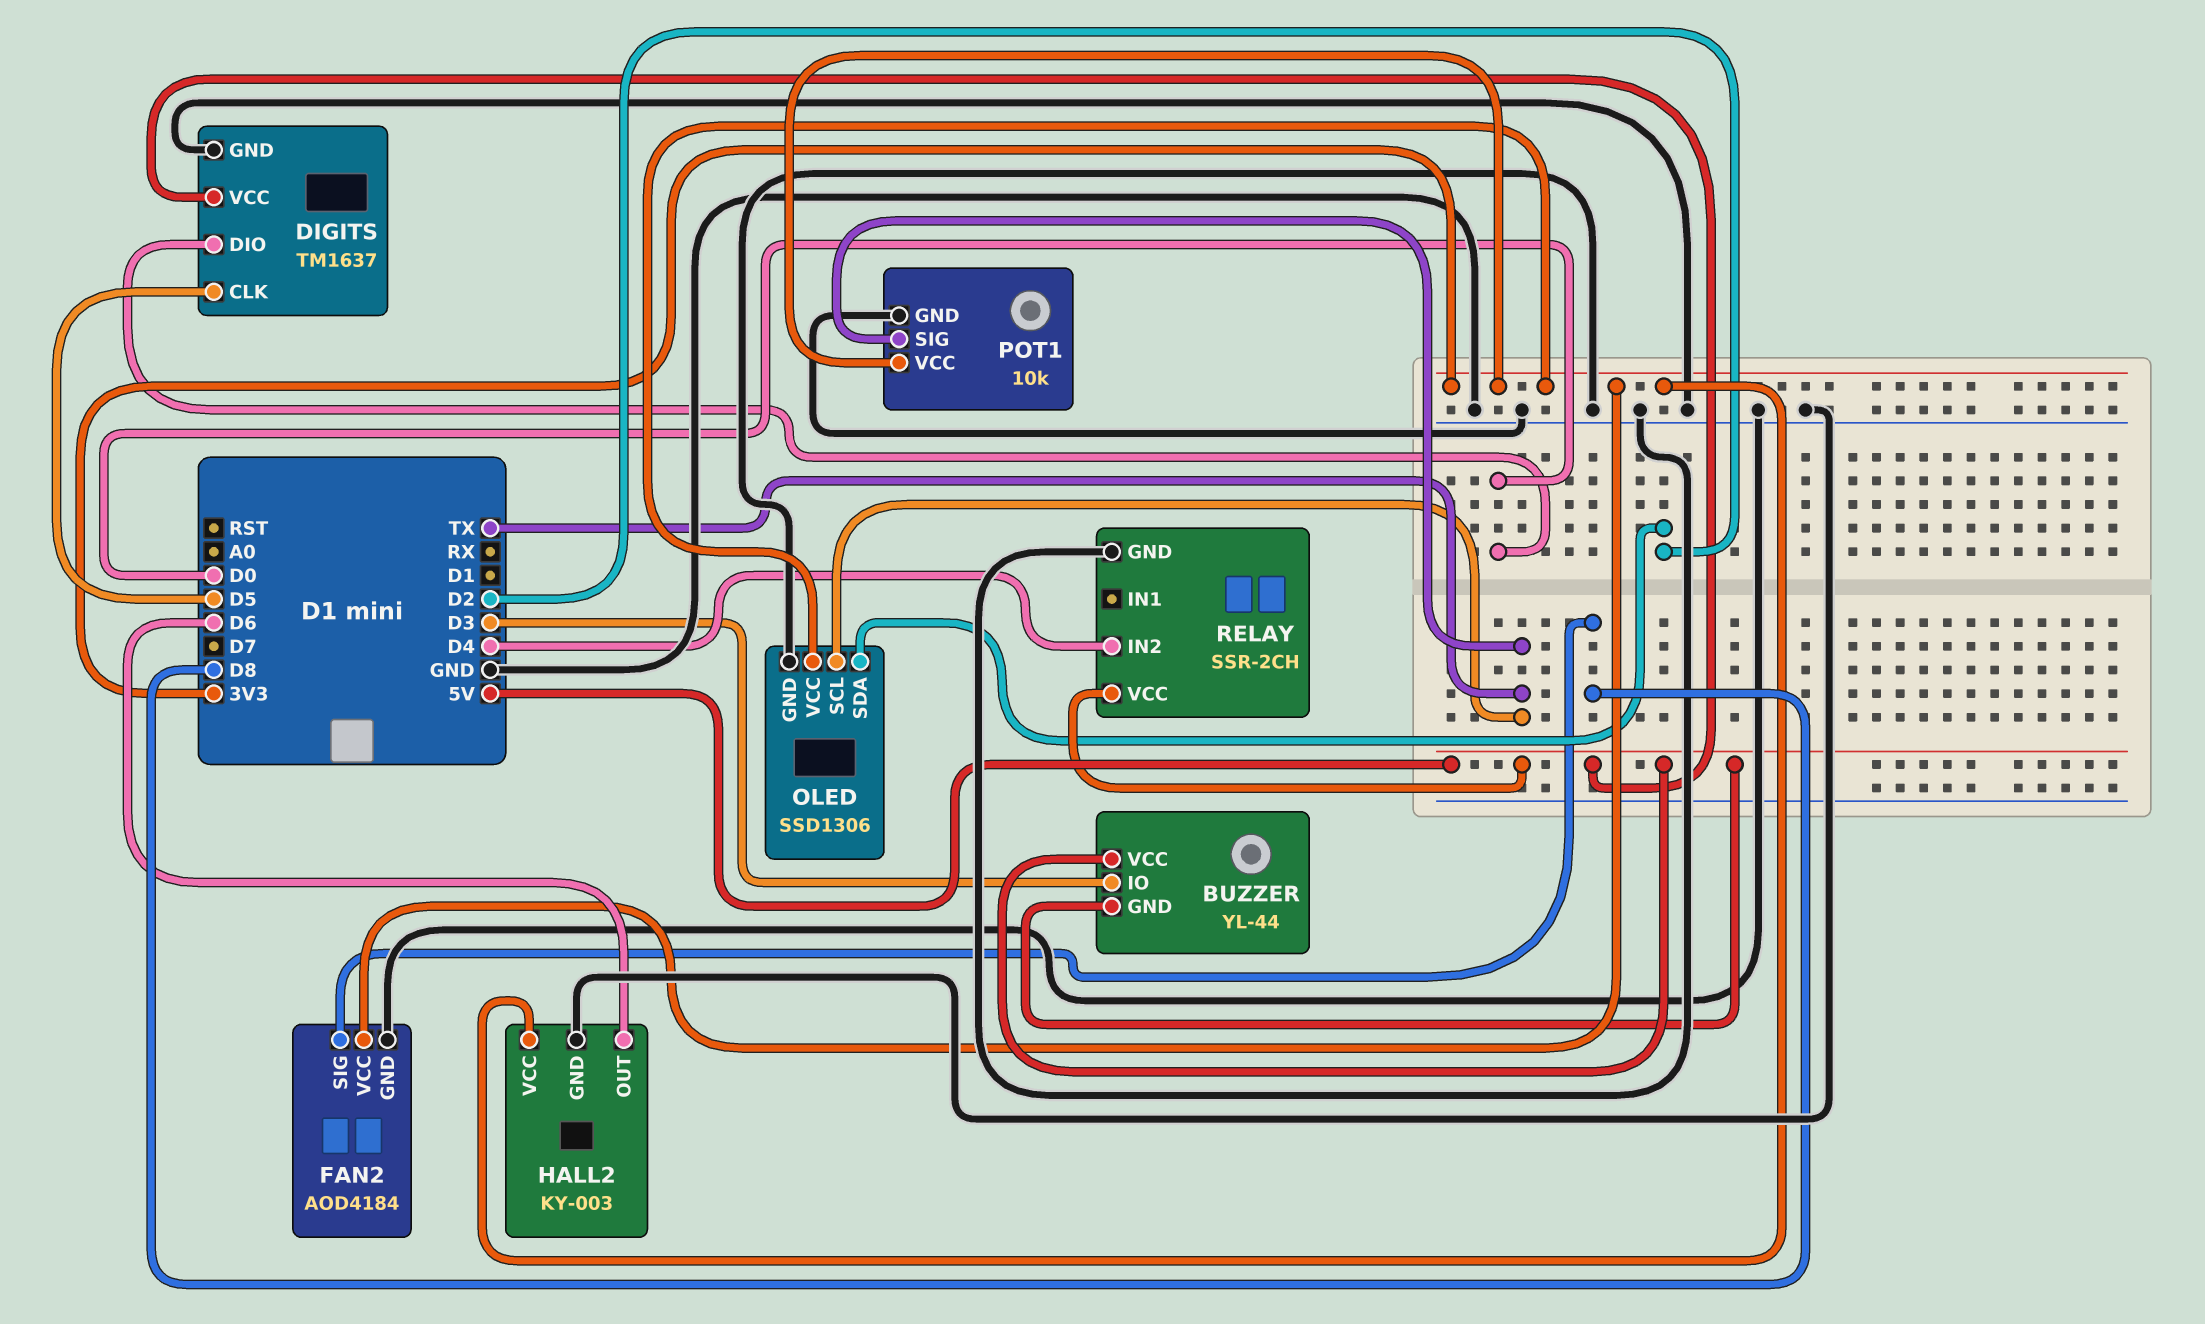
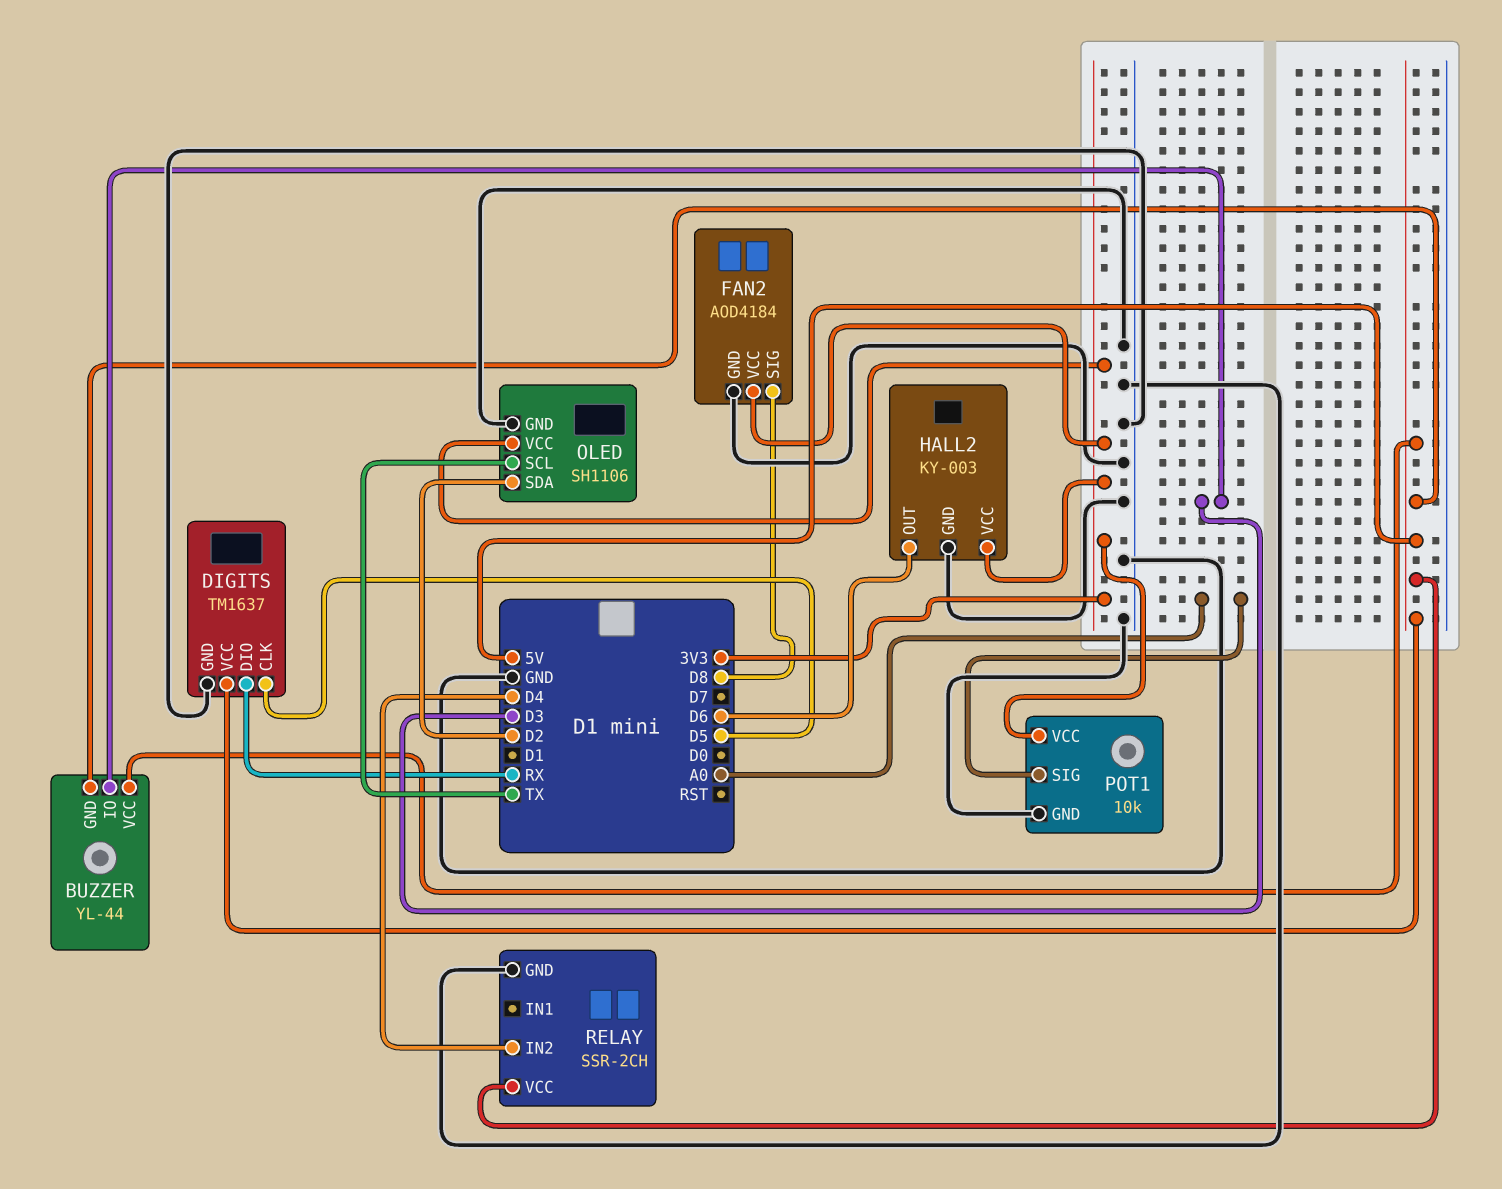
DIGITS pin DIO: D0 -> RX
OLED: SSD1306 -> SH1106
POT1 pin SIG: TX -> A0

